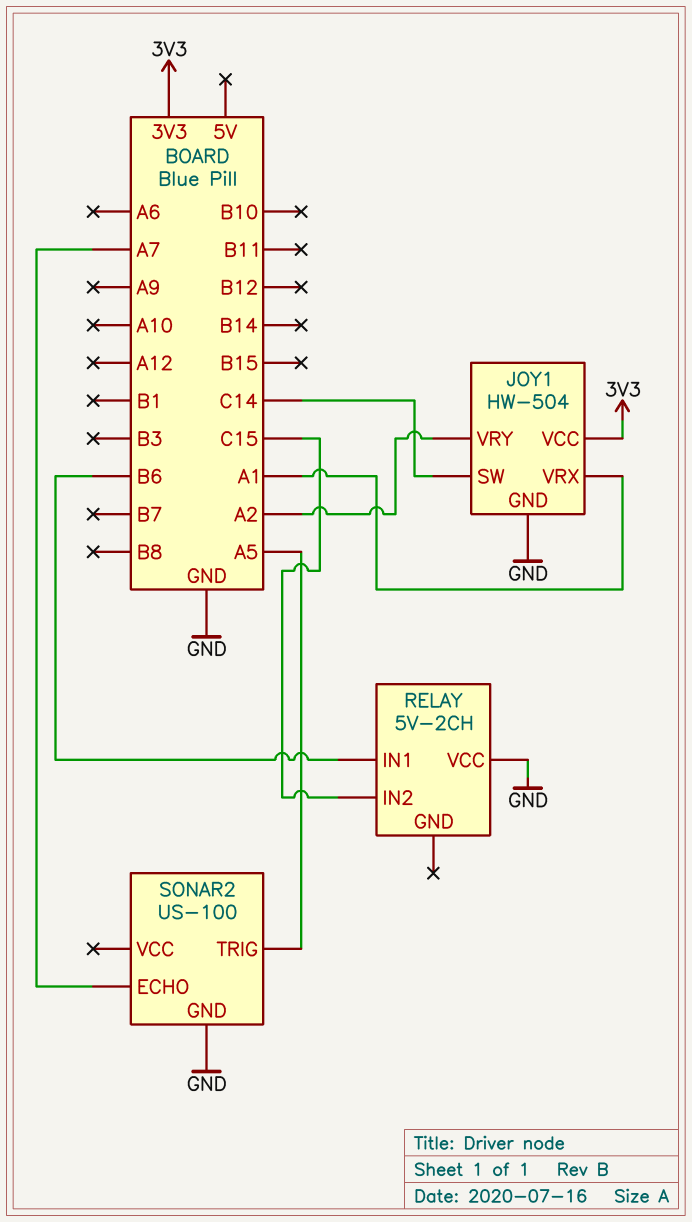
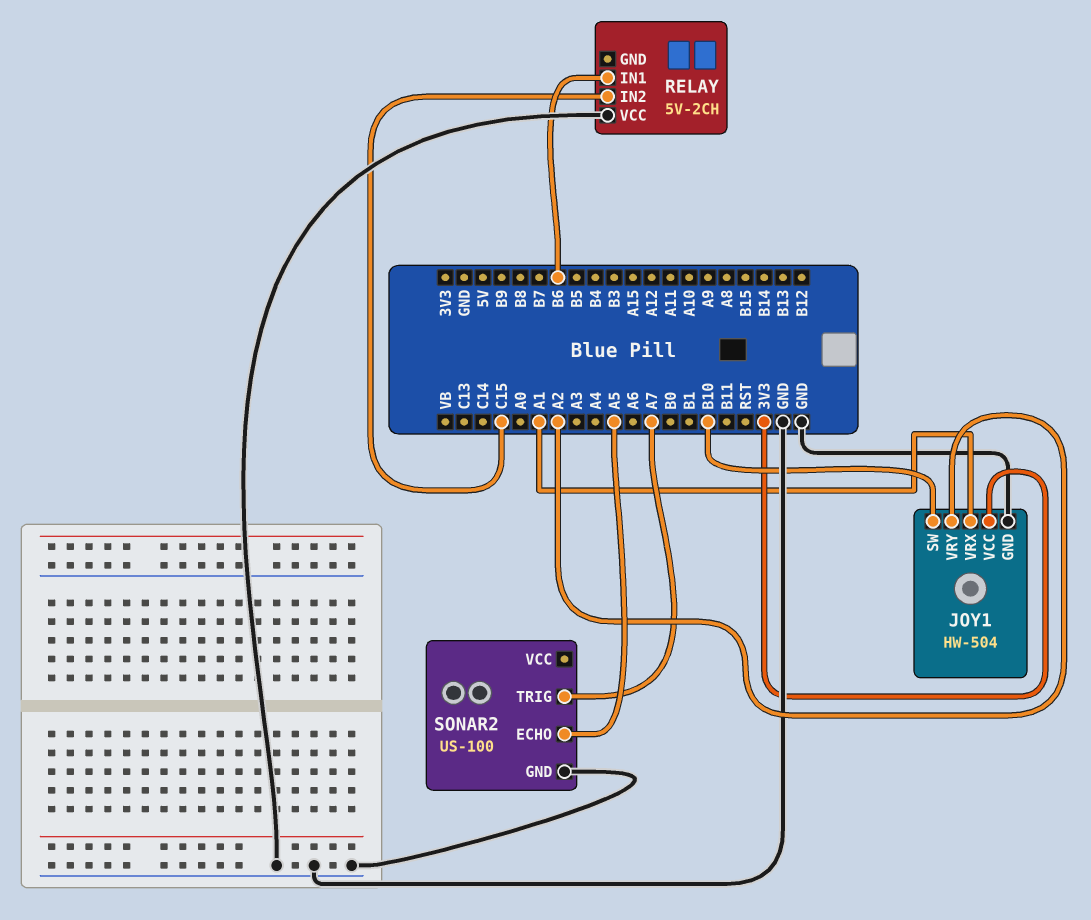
JOY1 pin SW: C14 -> B10
SONAR2 pin ECHO: A7 -> A5
SONAR2 pin TRIG: A5 -> A7

